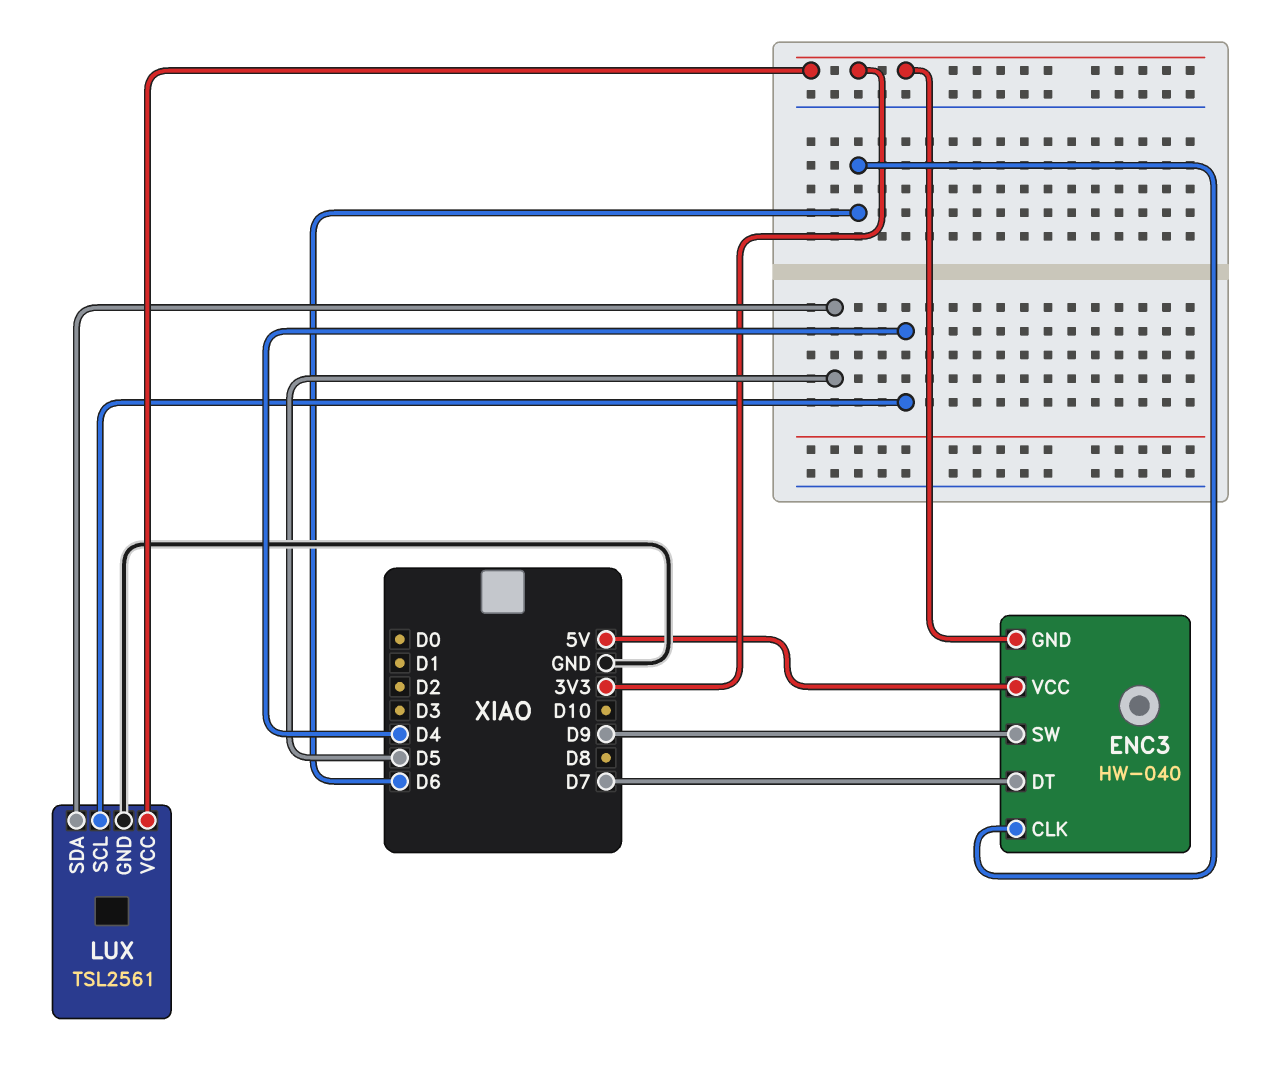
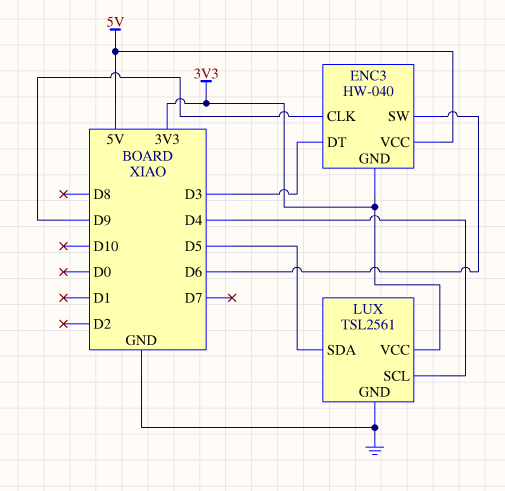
ENC3 pin CLK: D6 -> D9
ENC3 pin DT: D7 -> D3
ENC3 pin SW: D9 -> D6

